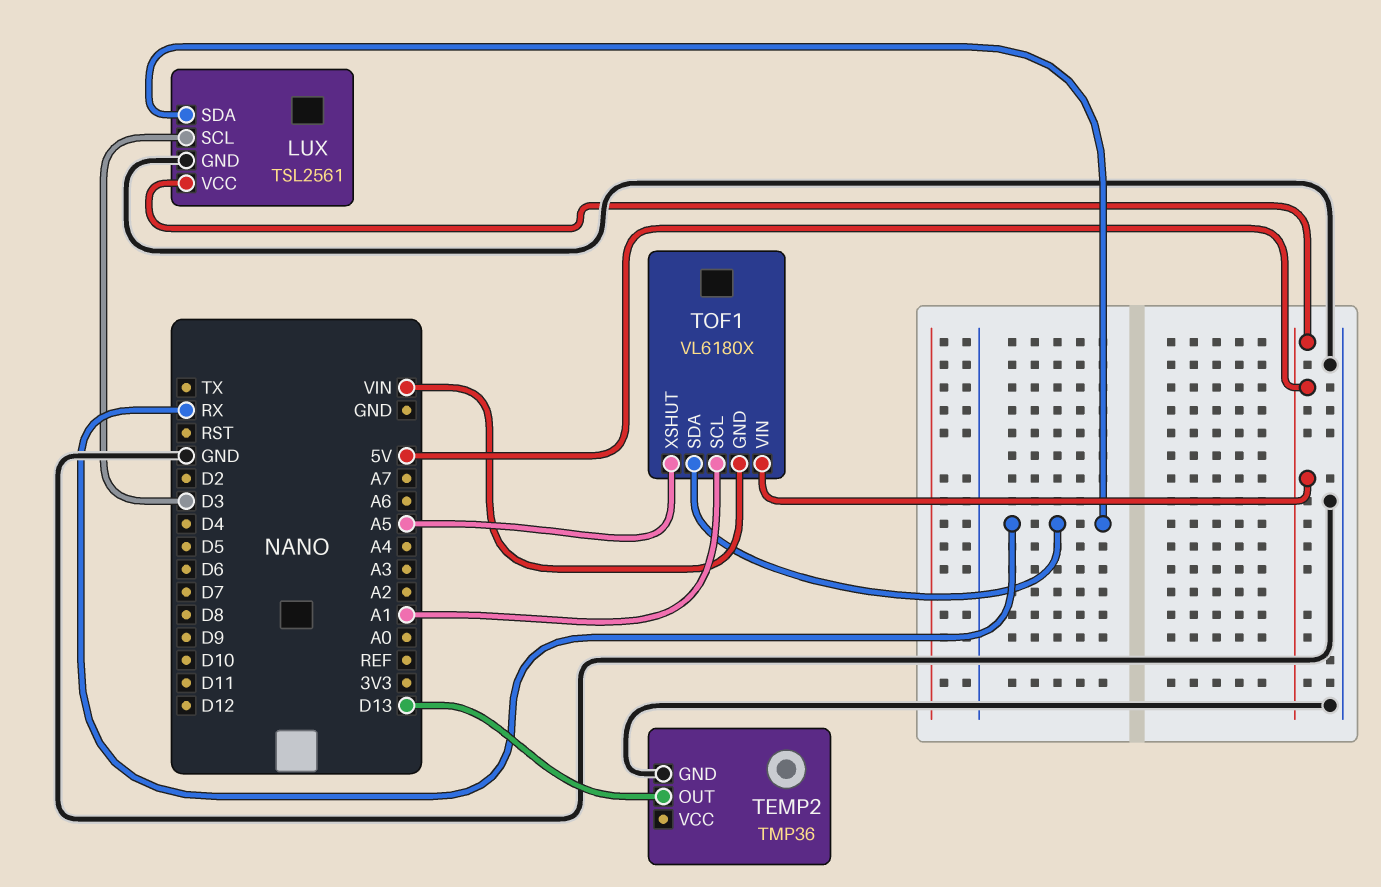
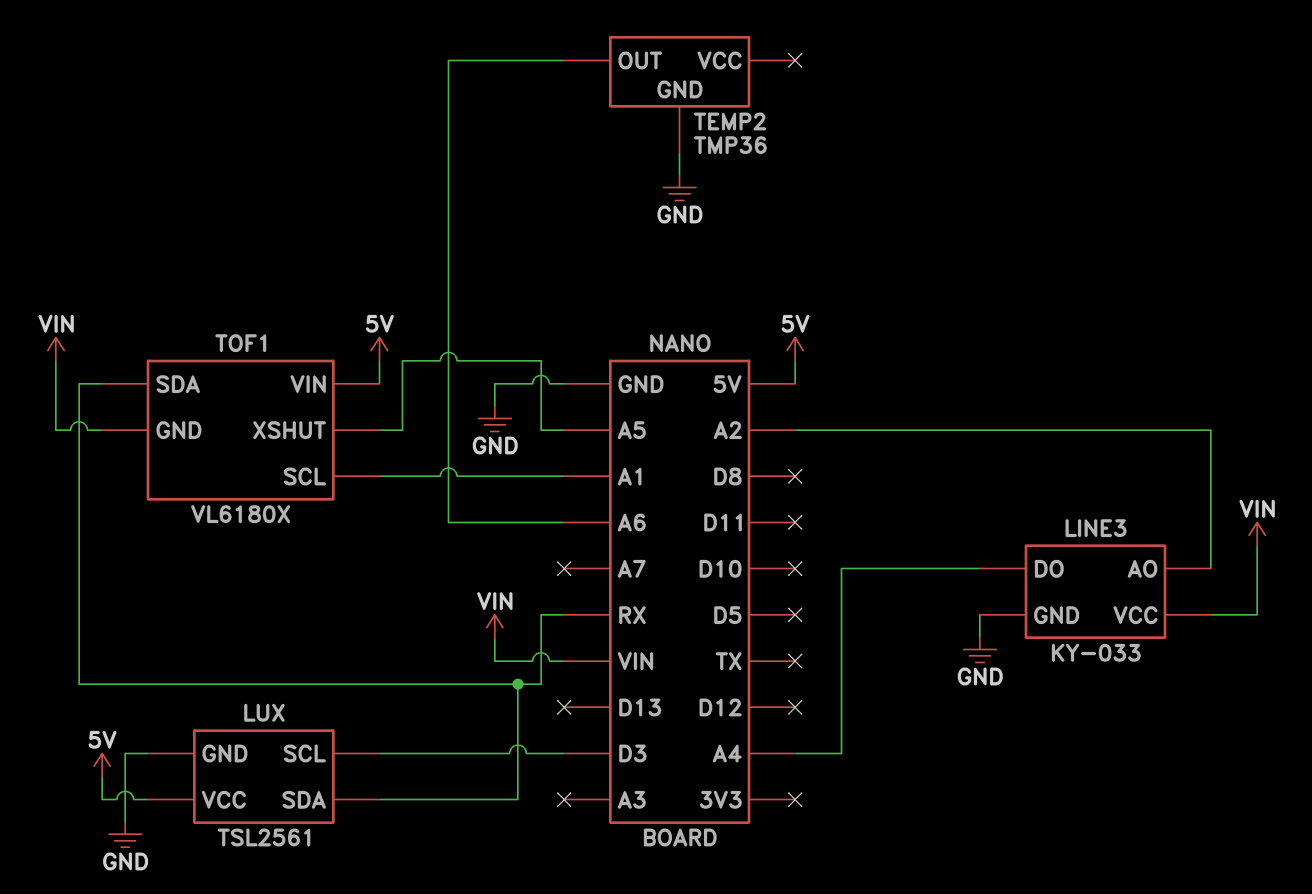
LINE3: none -> KY-033
LINE3 pin AO: none -> A2
LINE3 pin DO: none -> A4
LINE3 pin GND: none -> GND
LINE3 pin VCC: none -> VIN
TEMP2 pin OUT: D13 -> A6

